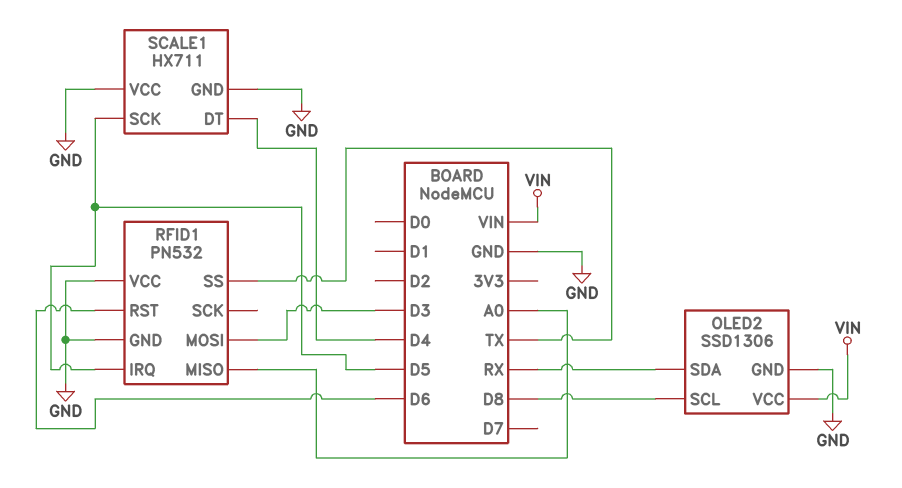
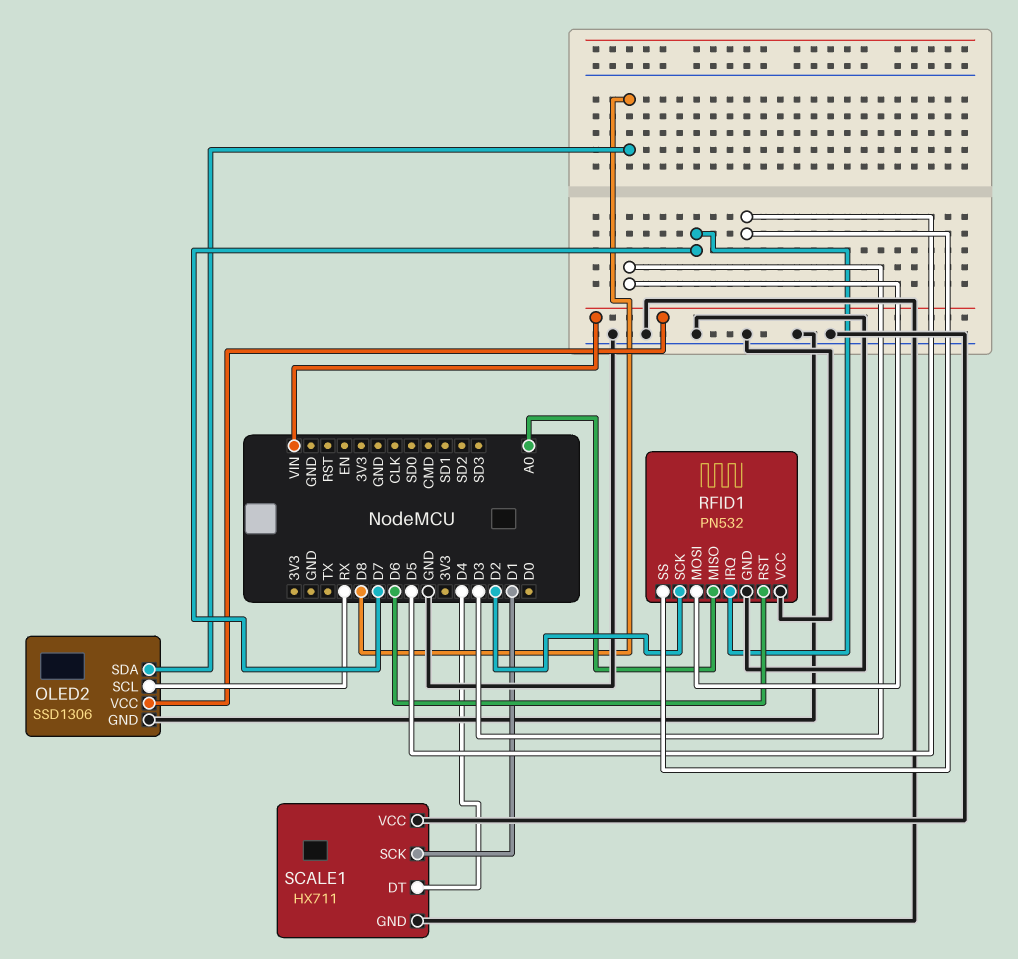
OLED2 pin SCL: D8 -> RX
OLED2 pin SDA: RX -> D8
RFID1 pin IRQ: D5 -> D7
RFID1 pin SCK: none -> D2
RFID1 pin SS: TX -> D5
SCALE1 pin SCK: D5 -> D1

